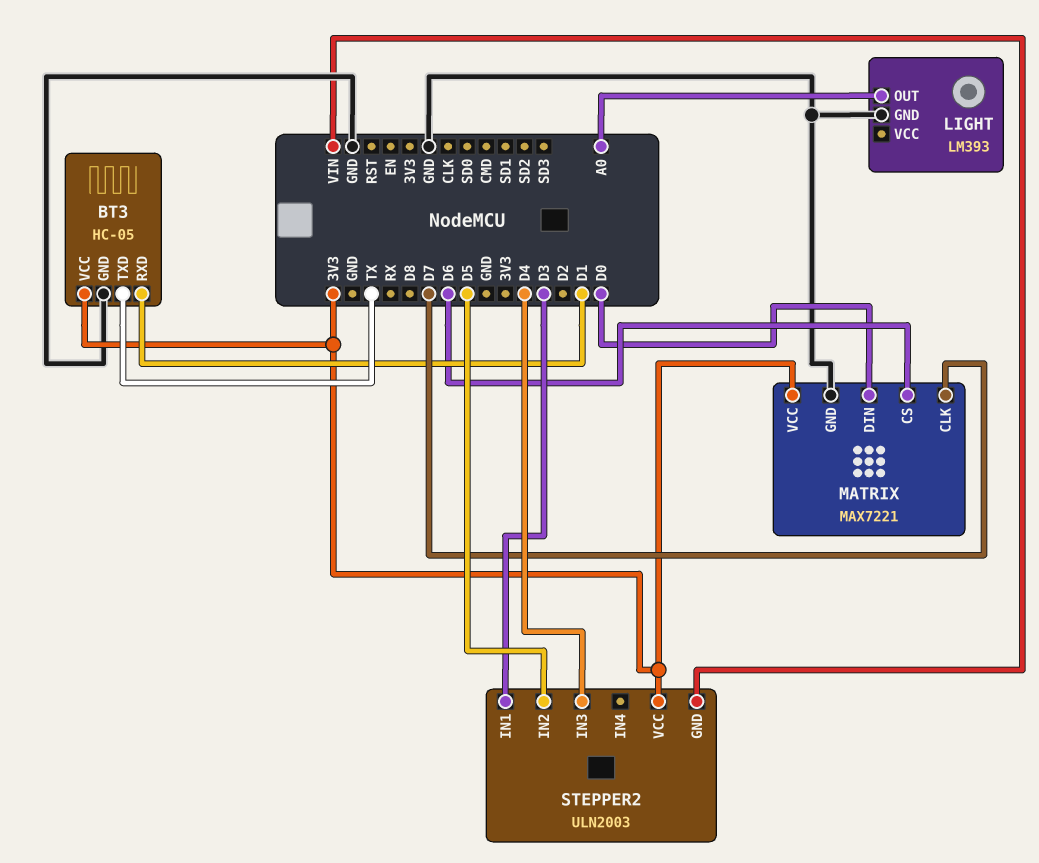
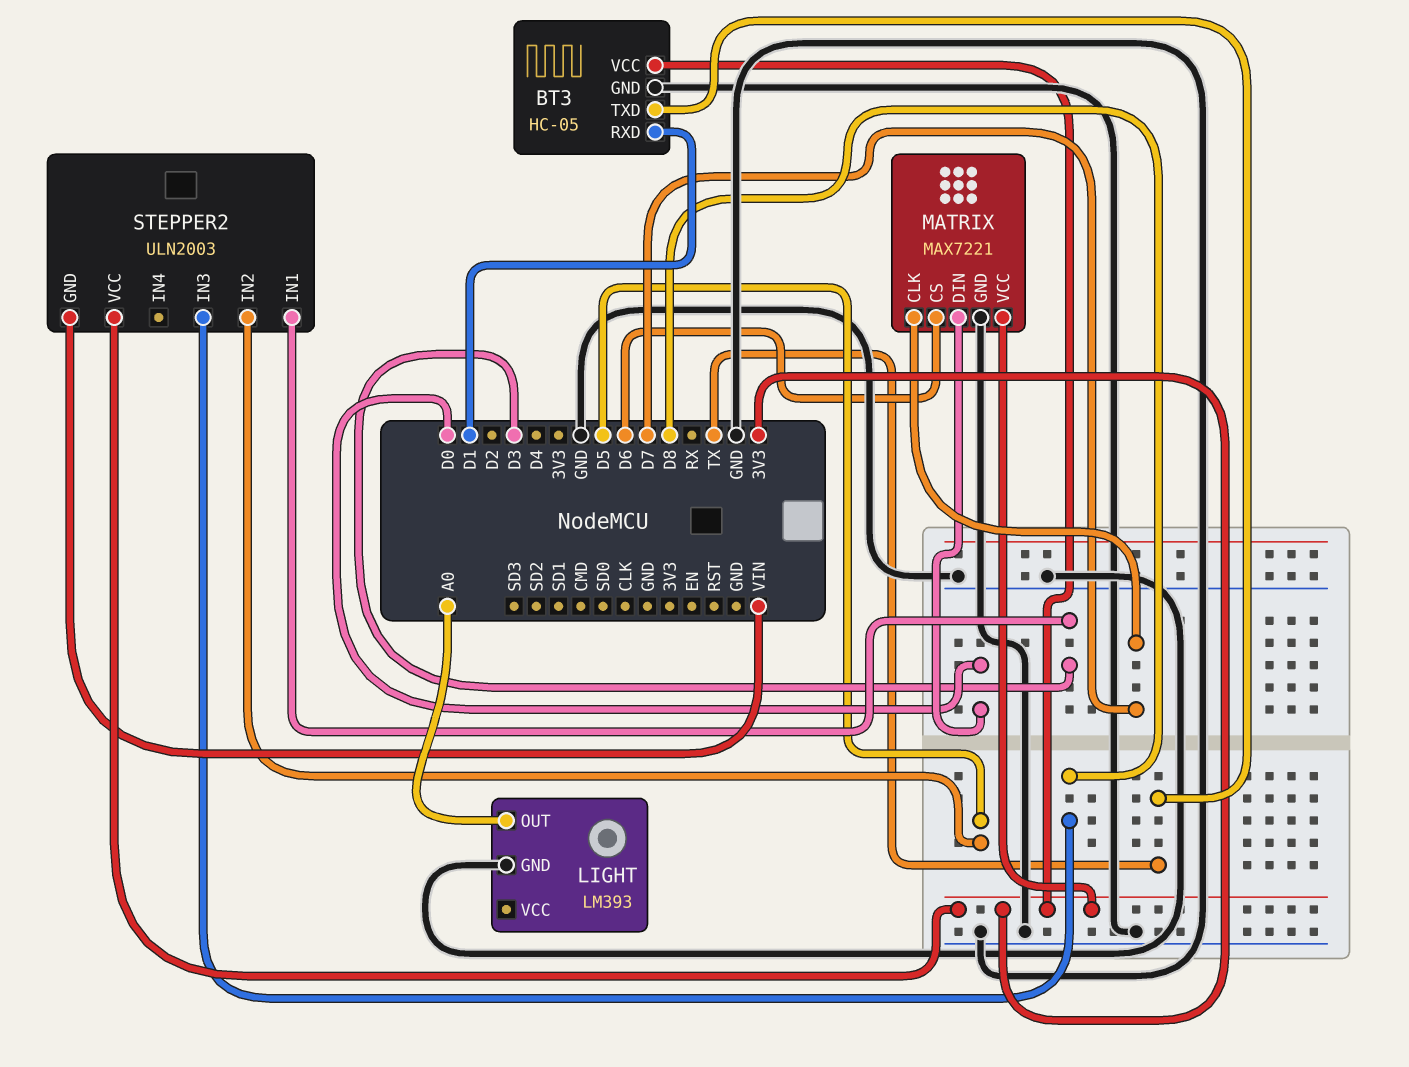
STEPPER2 pin IN3: D4 -> D8

